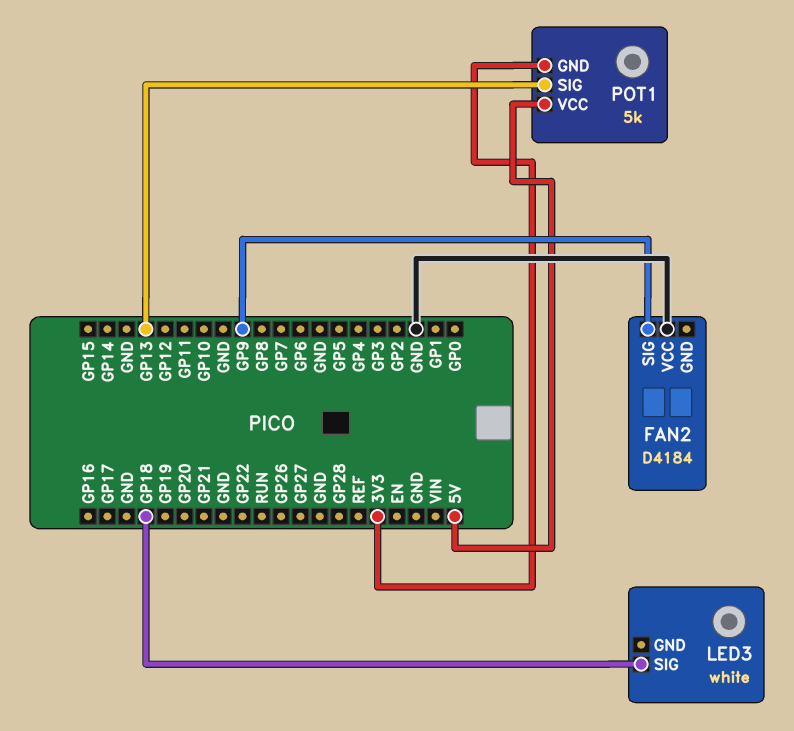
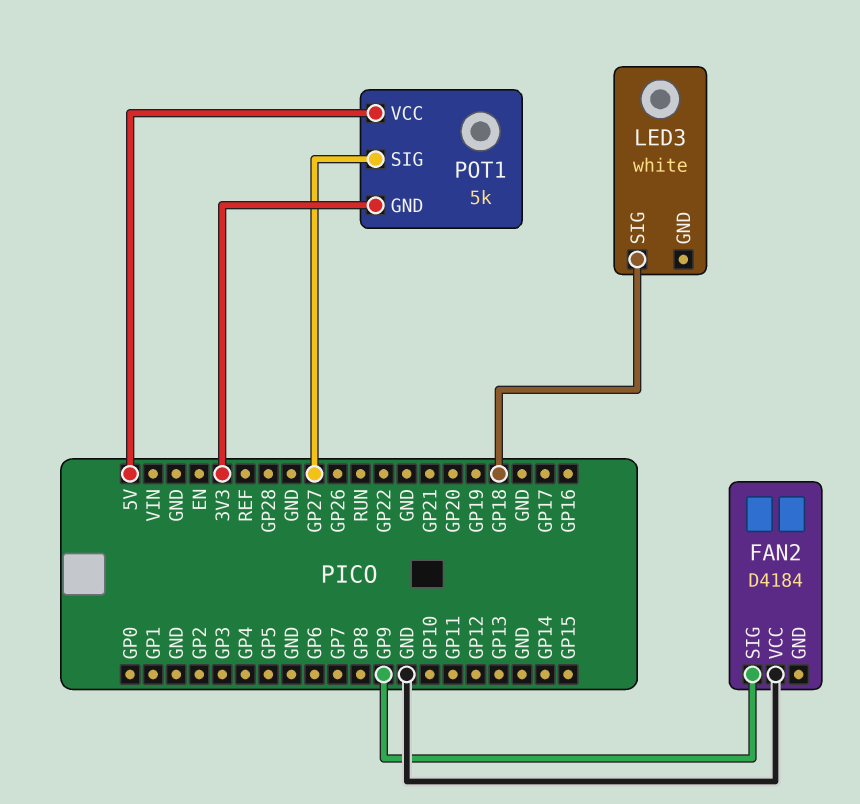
POT1 pin SIG: GP13 -> GP27

